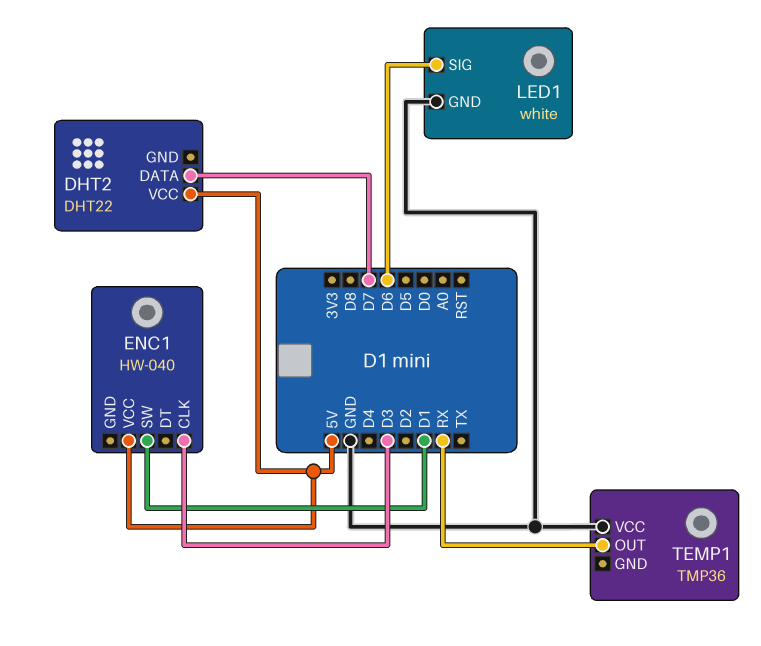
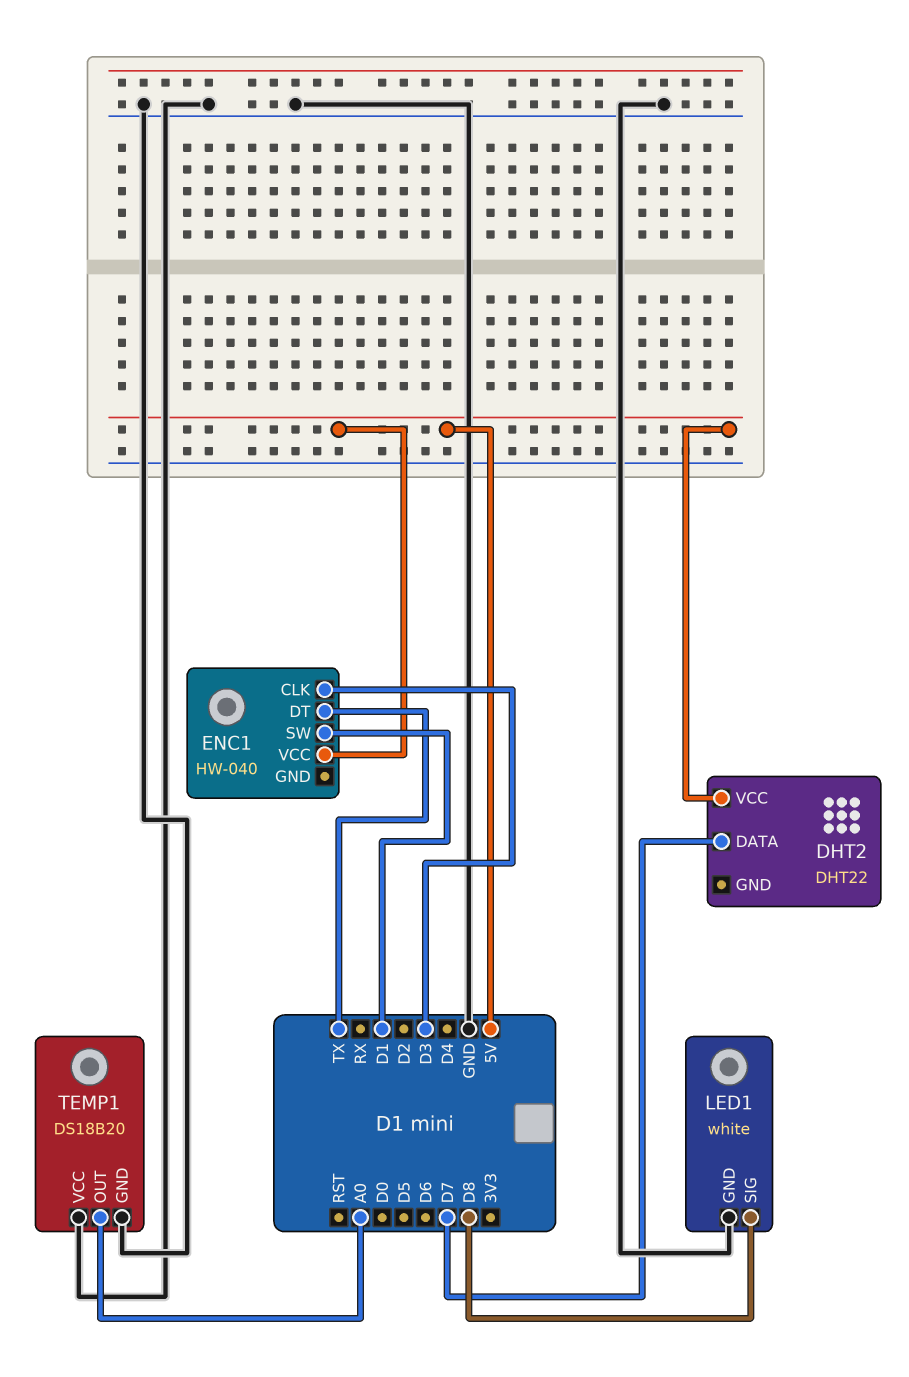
ENC1 pin DT: none -> TX
LED1 pin SIG: D6 -> D8
TEMP1: TMP36 -> DS18B20
TEMP1 pin GND: none -> GND
TEMP1 pin OUT: RX -> A0

